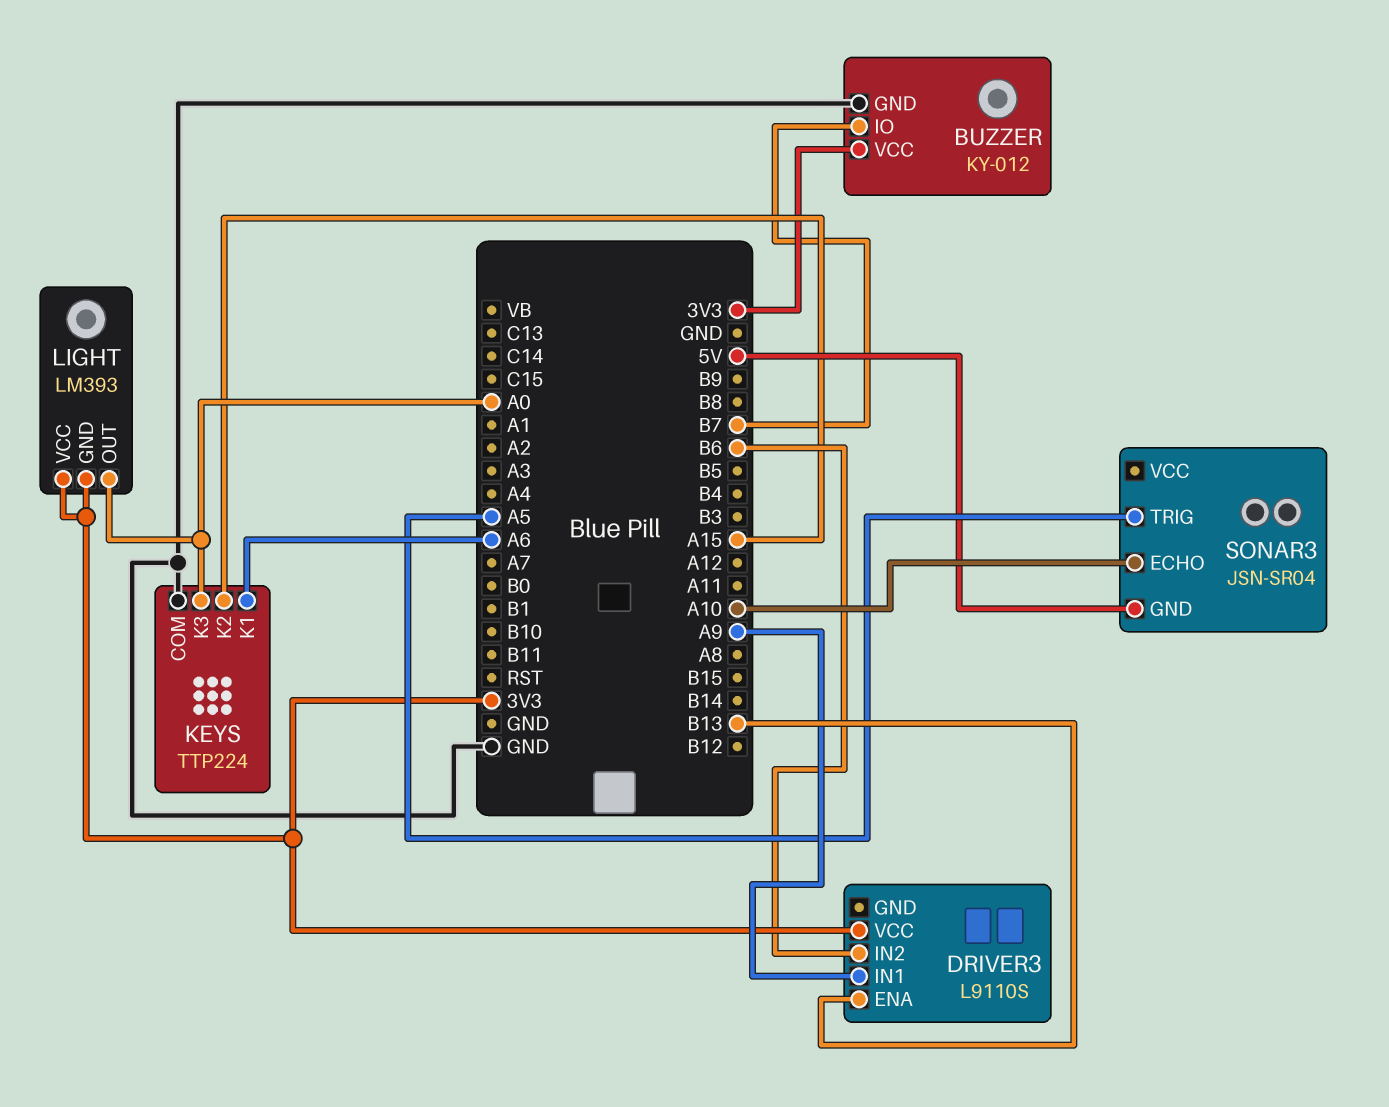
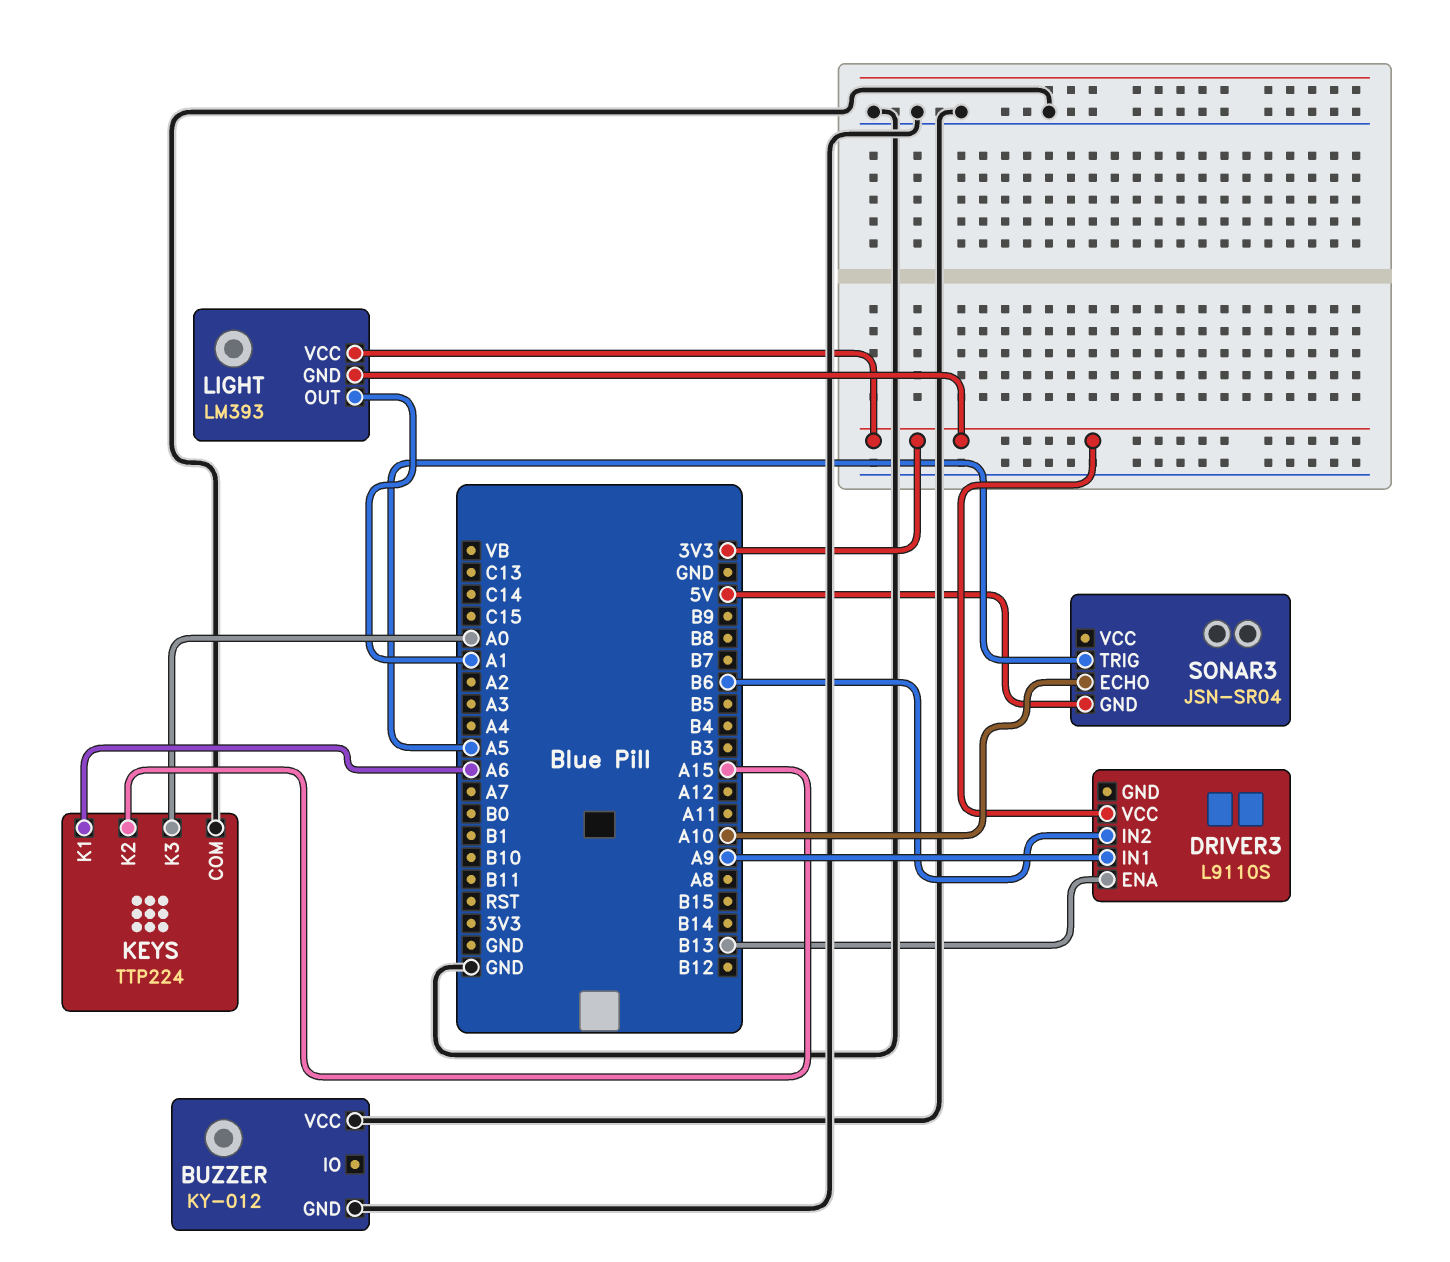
BUZZER pin IO: B7 -> none
BUZZER pin VCC: 3V3 -> GND
LIGHT pin OUT: A0 -> A1

